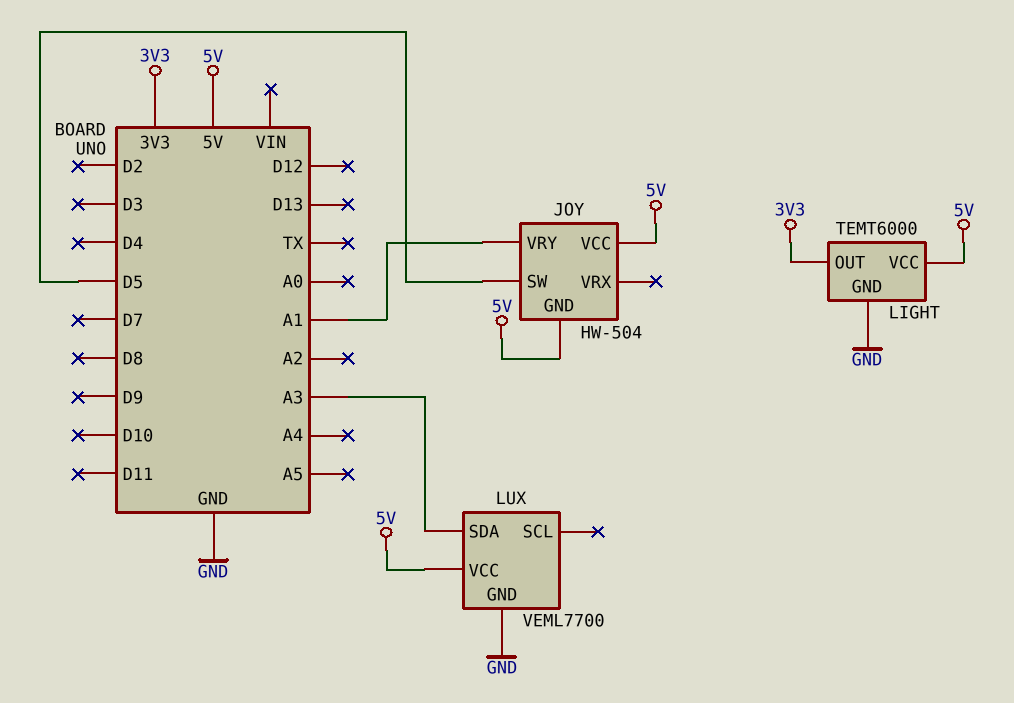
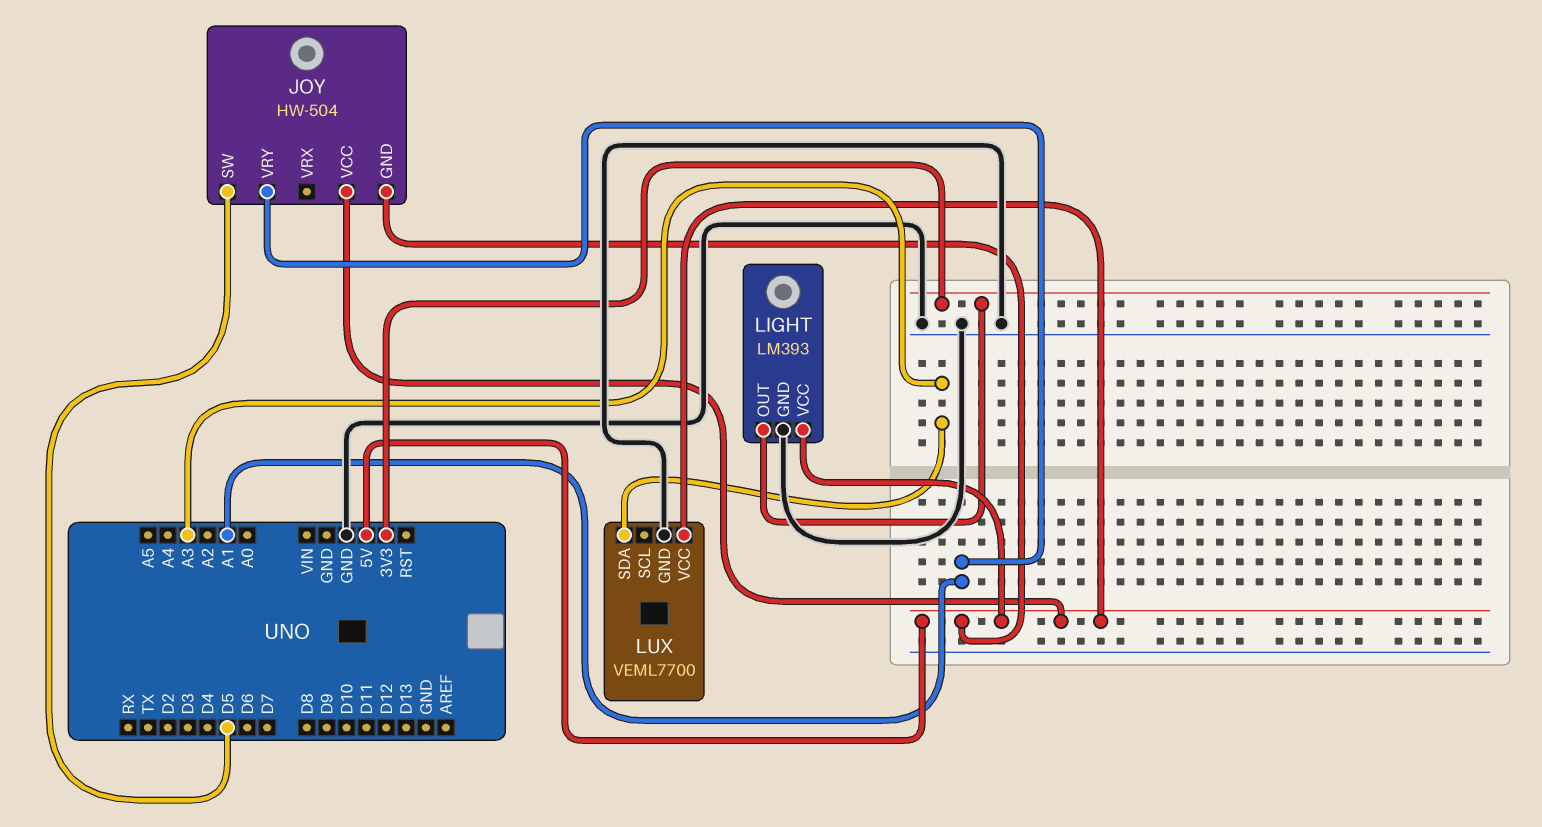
LIGHT: TEMT6000 -> LM393

